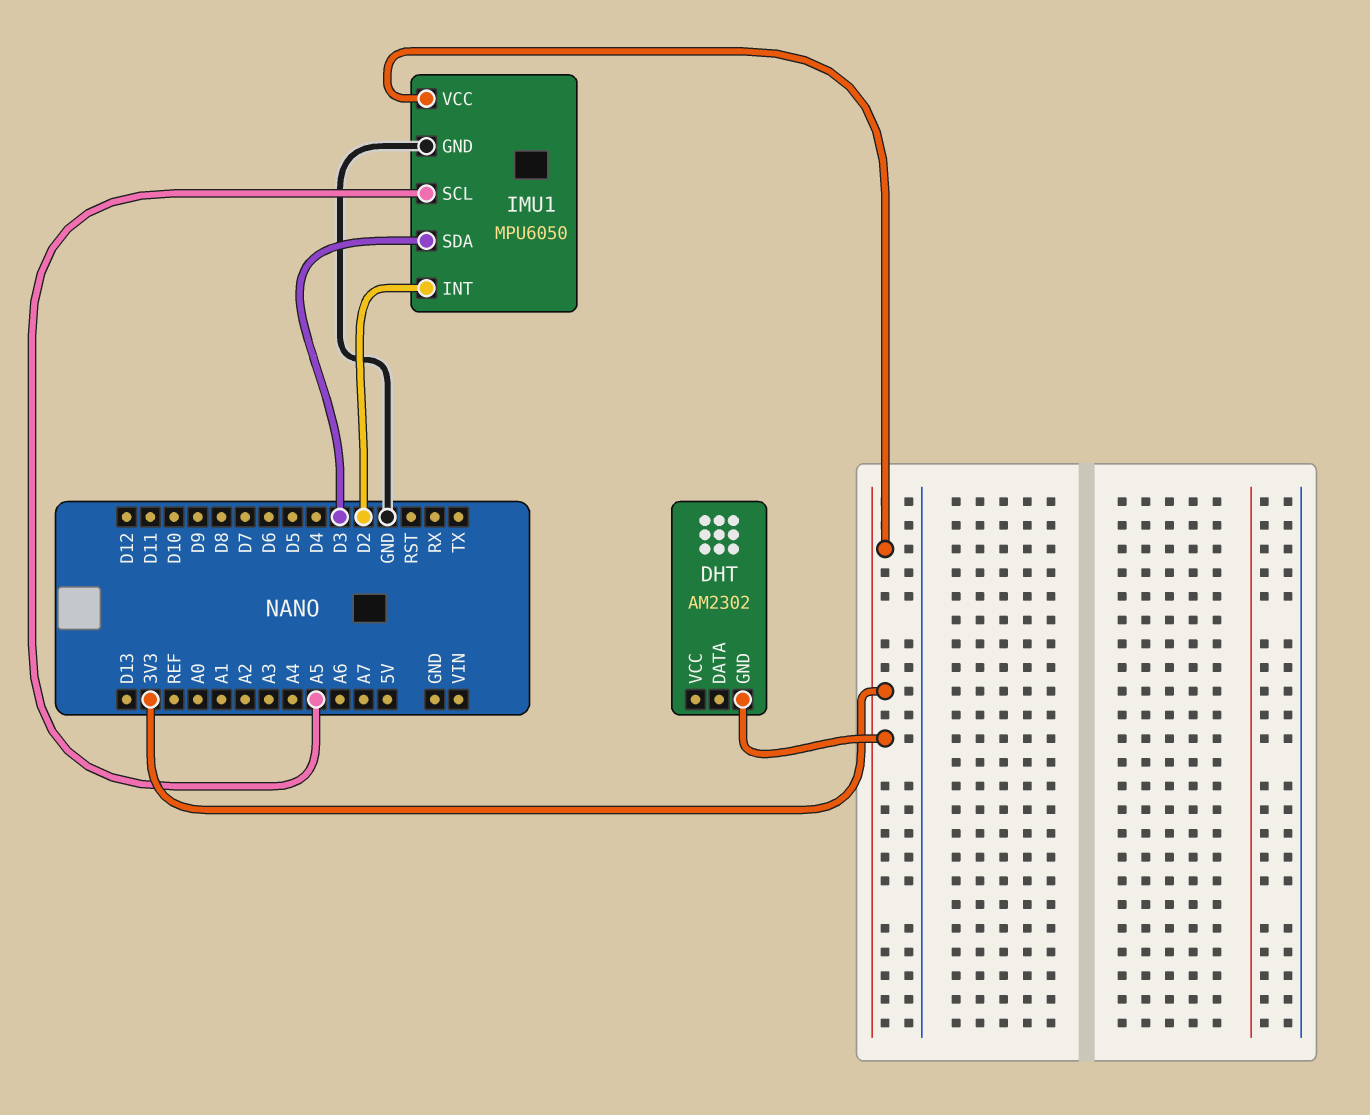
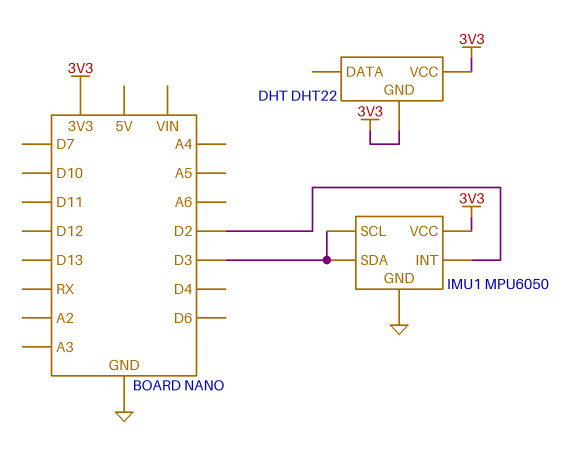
DHT: AM2302 -> DHT22
DHT pin VCC: none -> 3V3
IMU1 pin SCL: A5 -> D3

